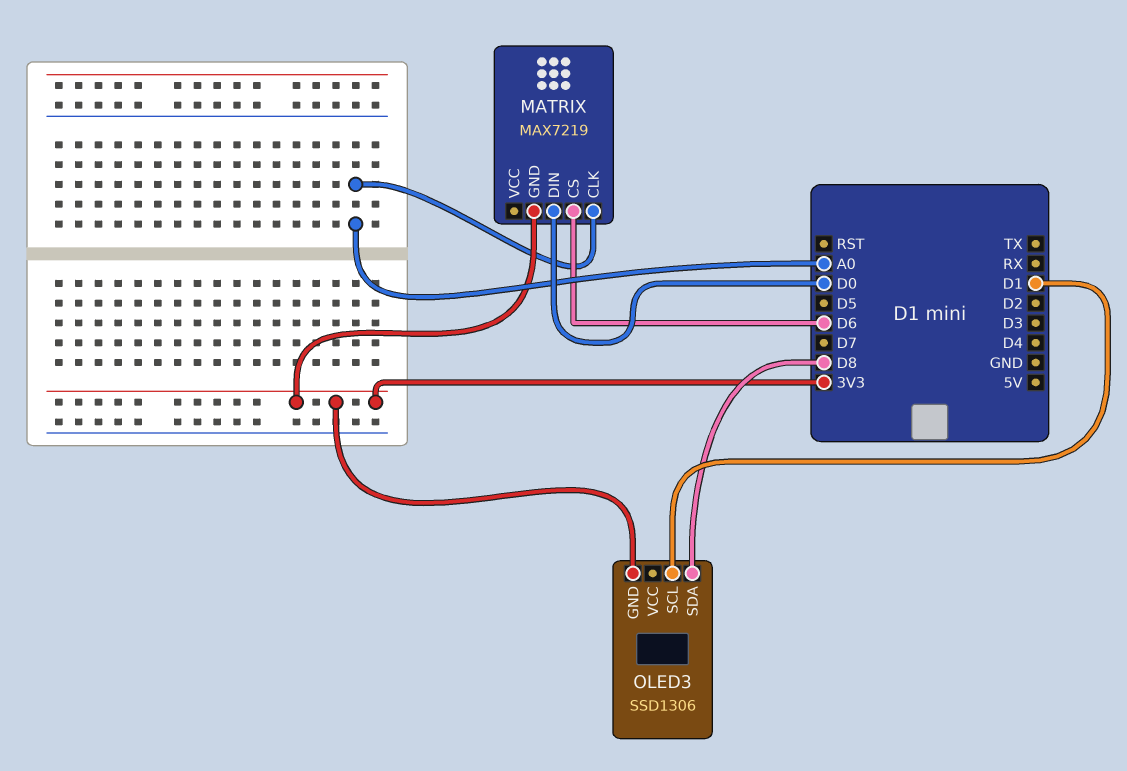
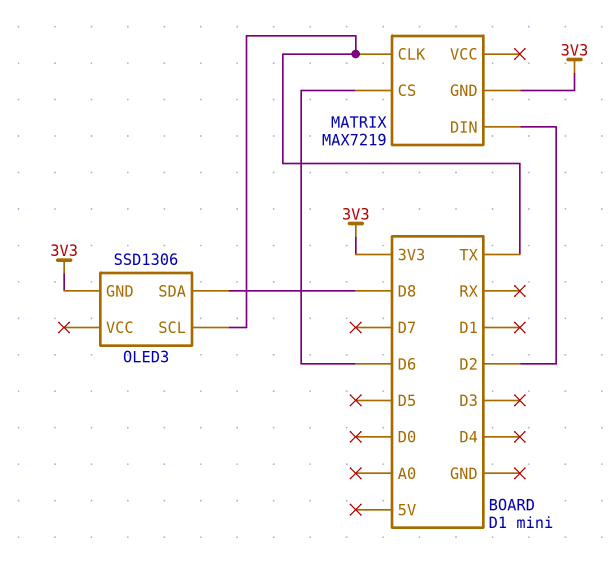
MATRIX pin CLK: A0 -> TX
MATRIX pin DIN: D0 -> D2
OLED3 pin SCL: D1 -> TX

